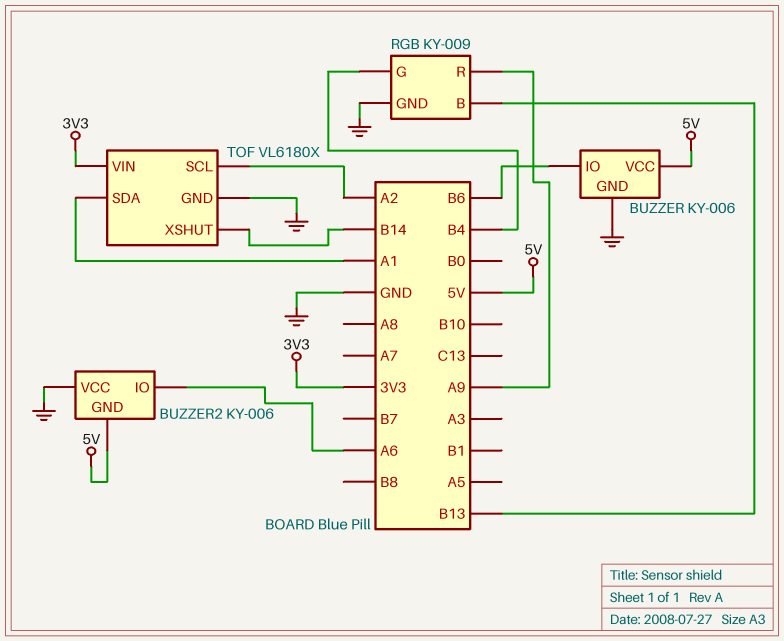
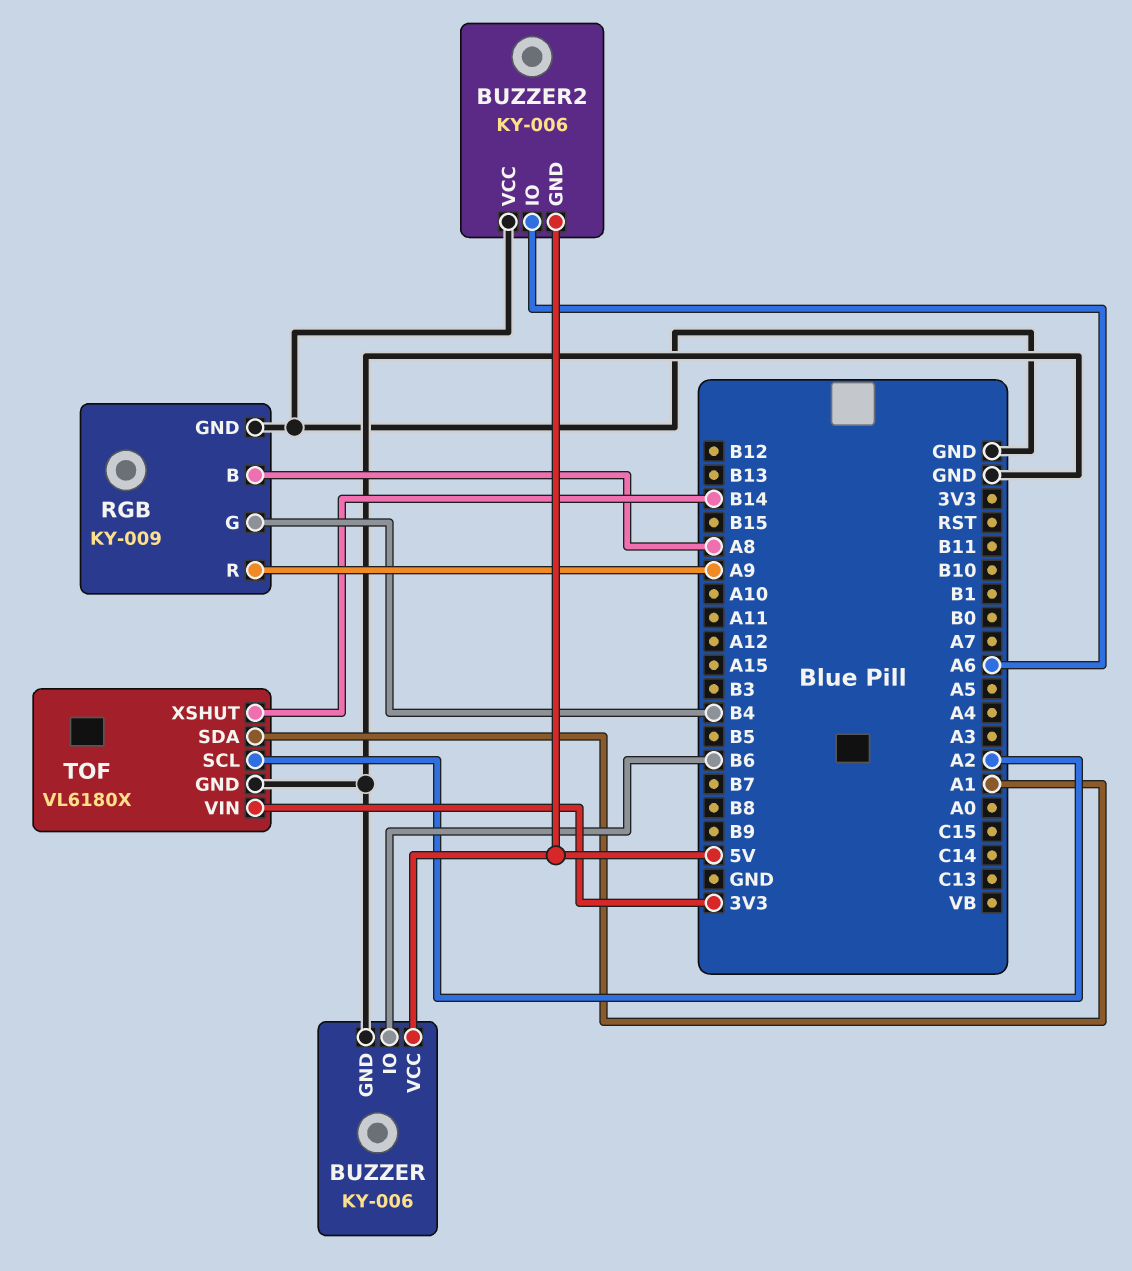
RGB pin B: B13 -> A8

